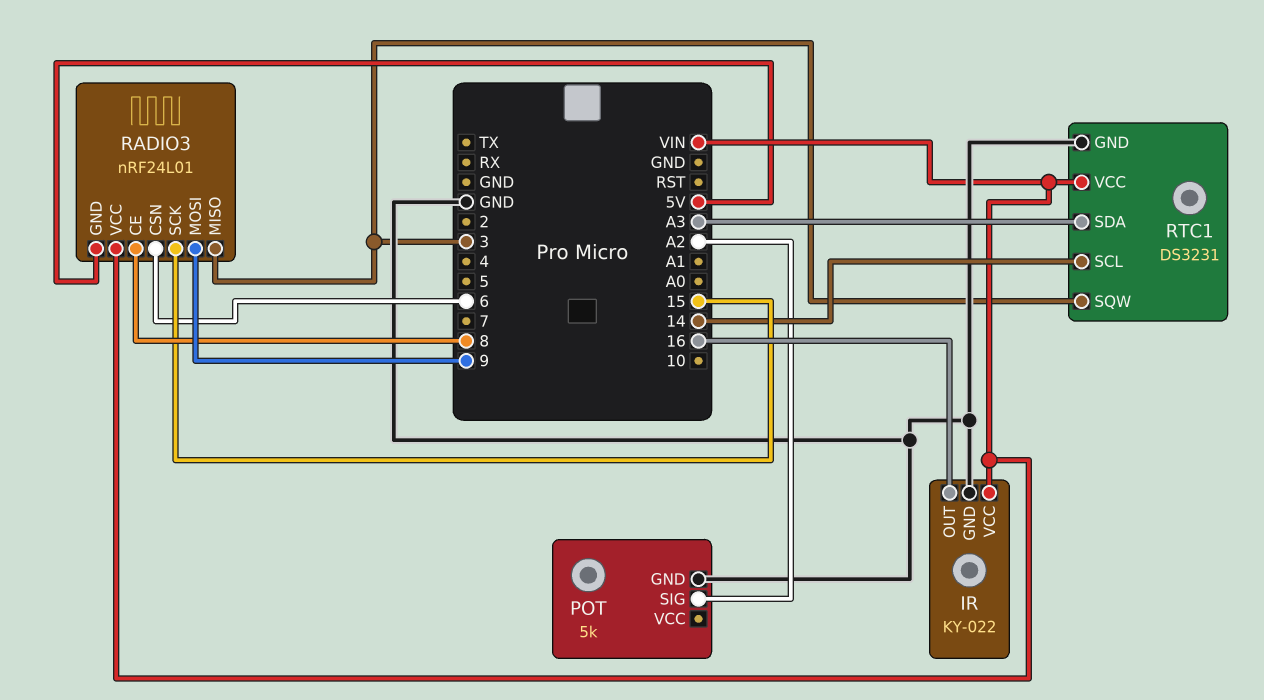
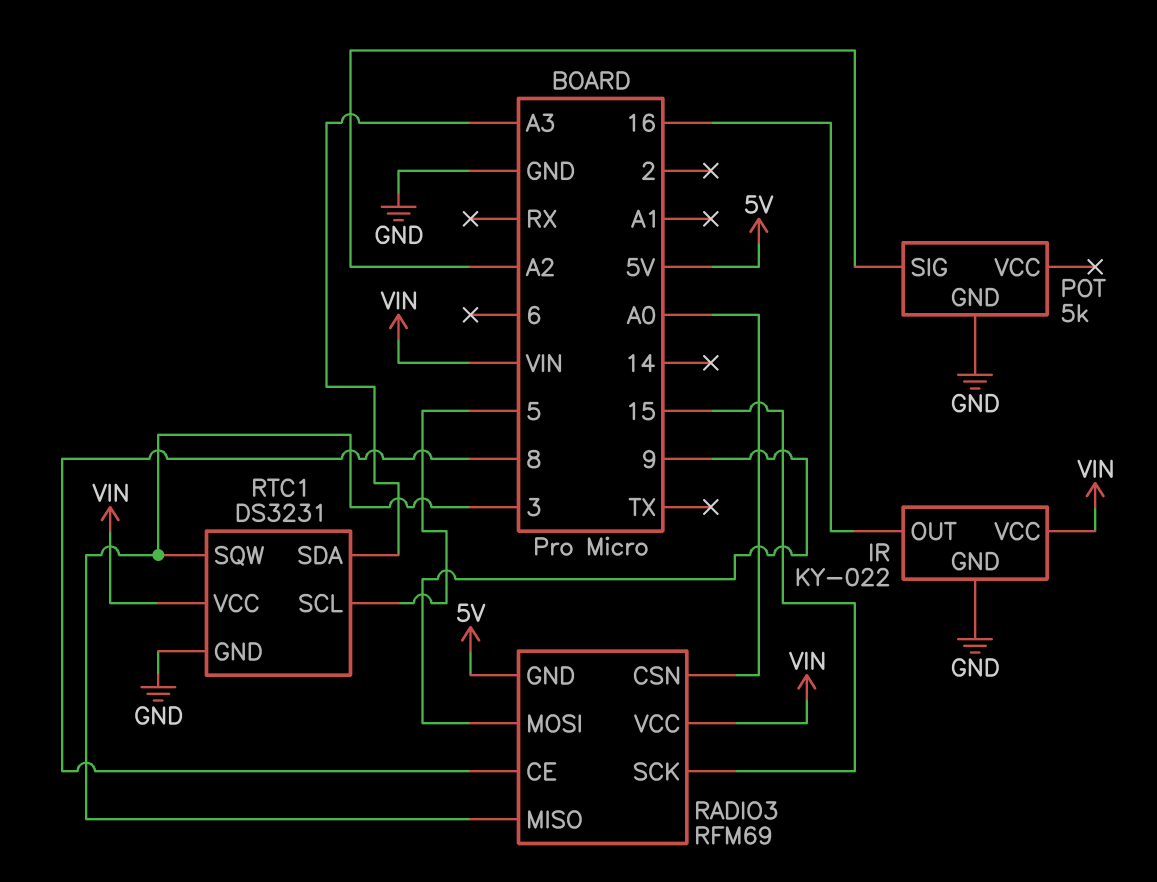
RADIO3: nRF24L01 -> RFM69
RADIO3 pin CSN: 6 -> A0
RTC1 pin SCL: 14 -> 5

